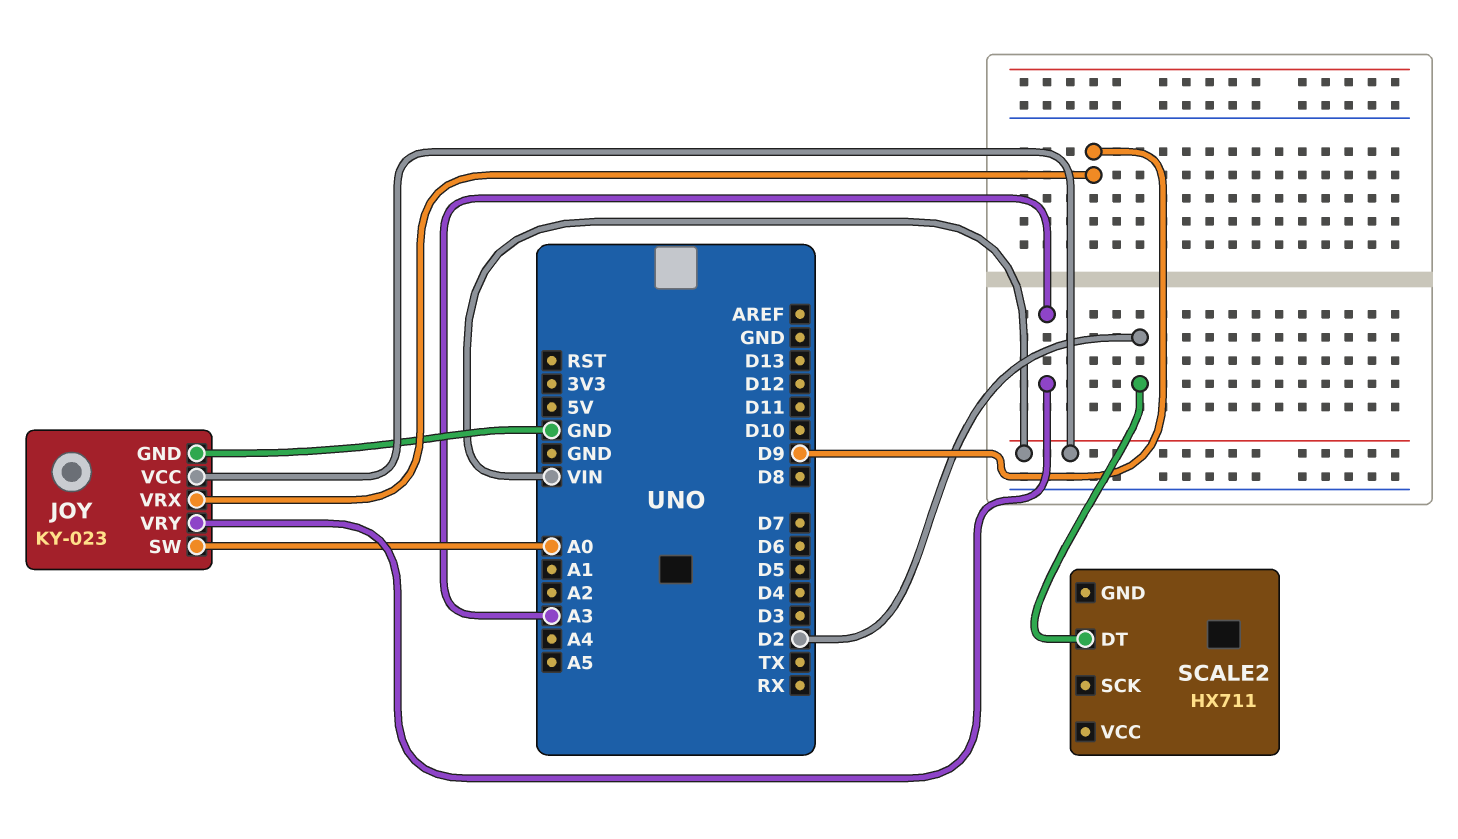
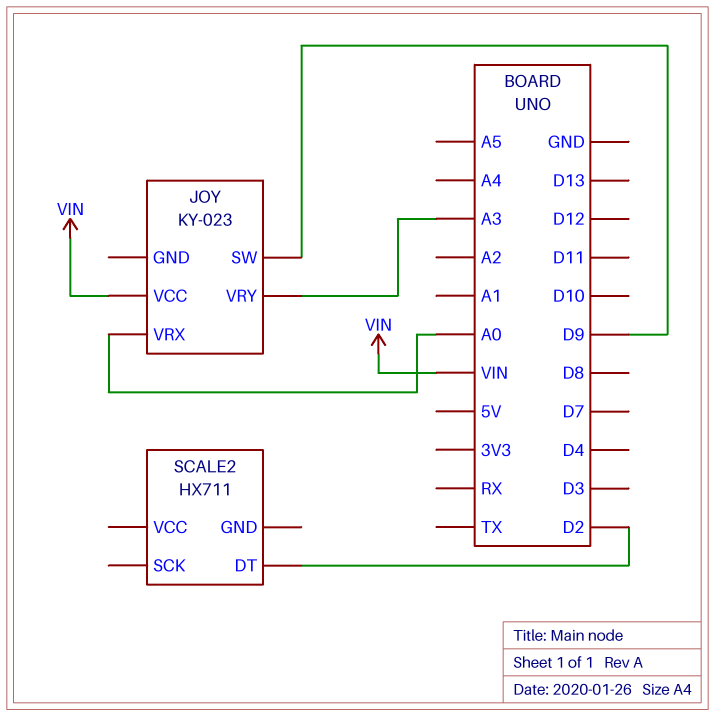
JOY pin GND: GND -> none
JOY pin SW: A0 -> D9
JOY pin VRX: D9 -> A0

